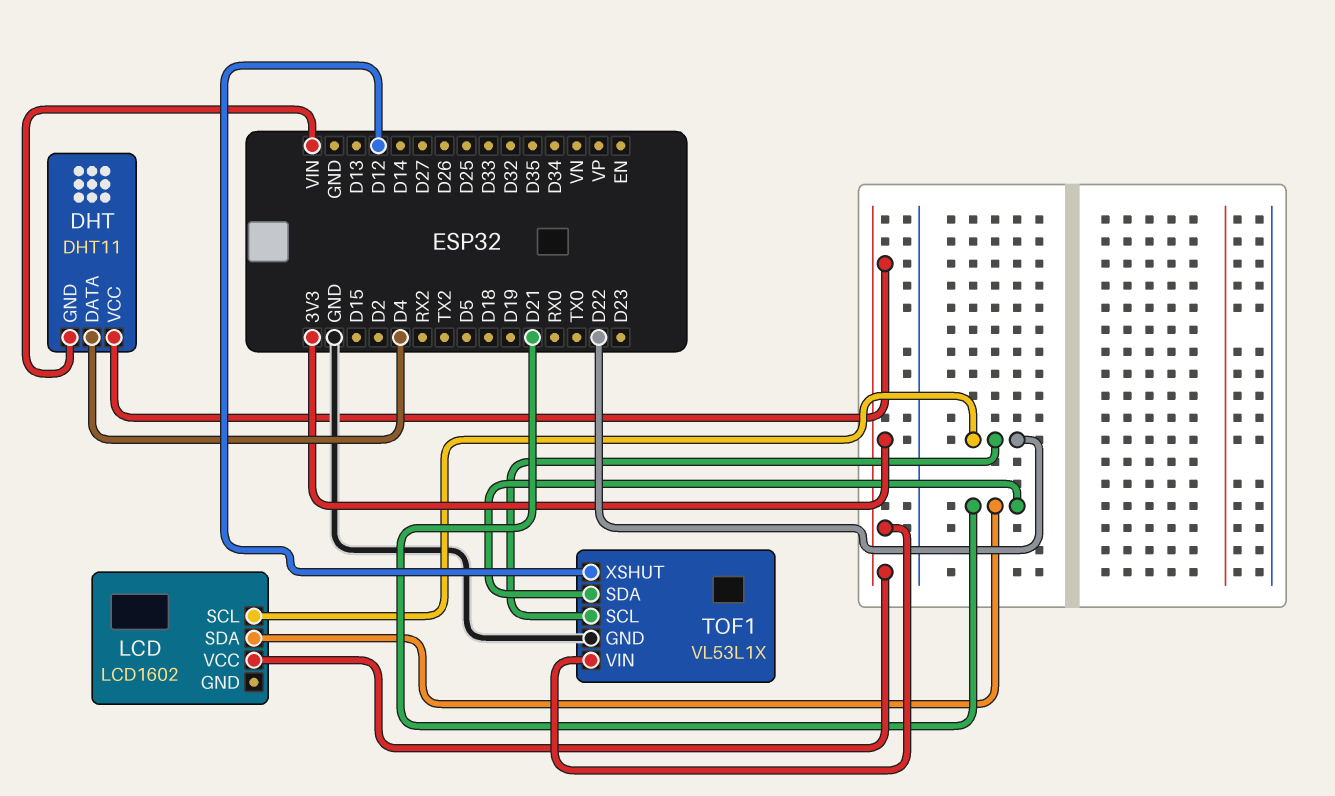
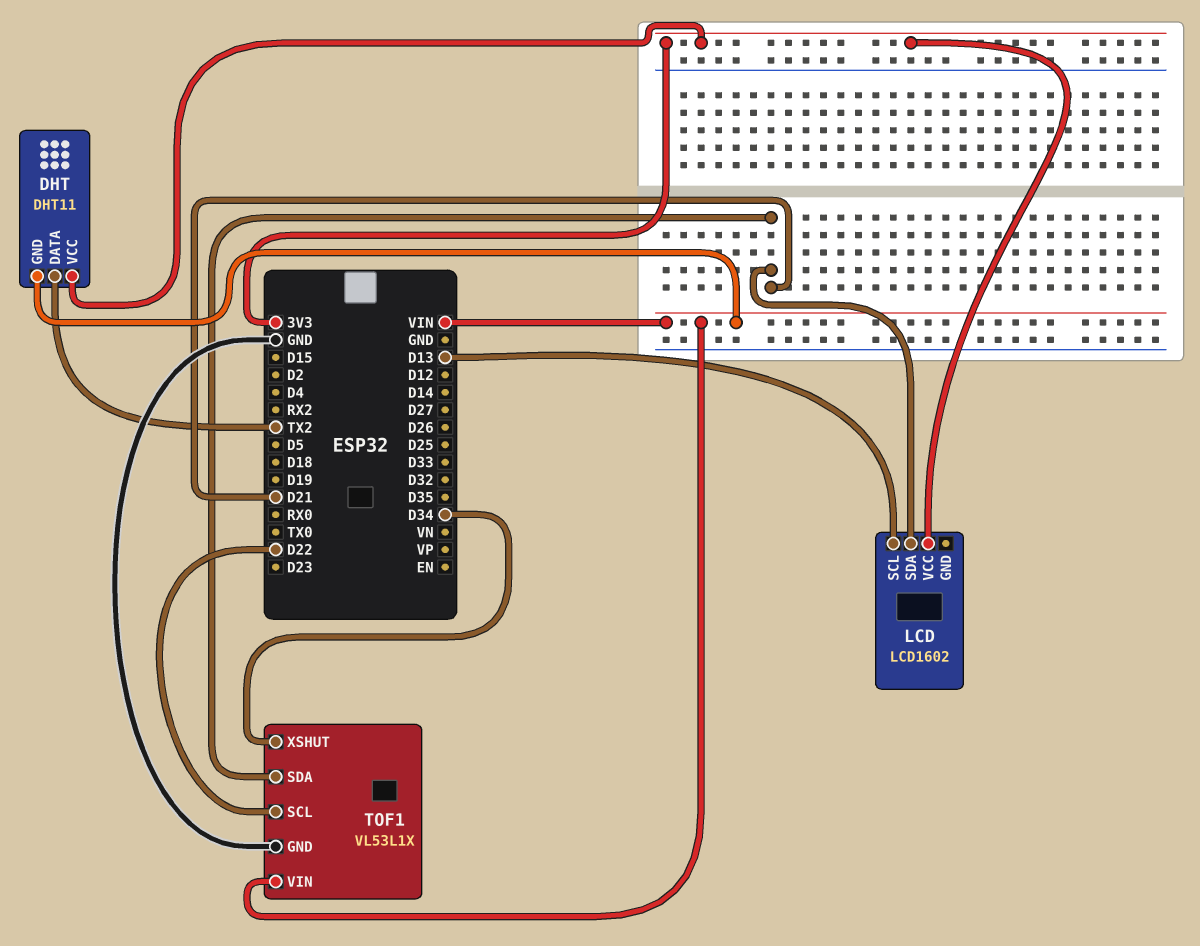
DHT pin DATA: D4 -> TX2
LCD pin SCL: D22 -> D13
TOF1 pin VIN: 3V3 -> VIN
TOF1 pin XSHUT: D12 -> D34

